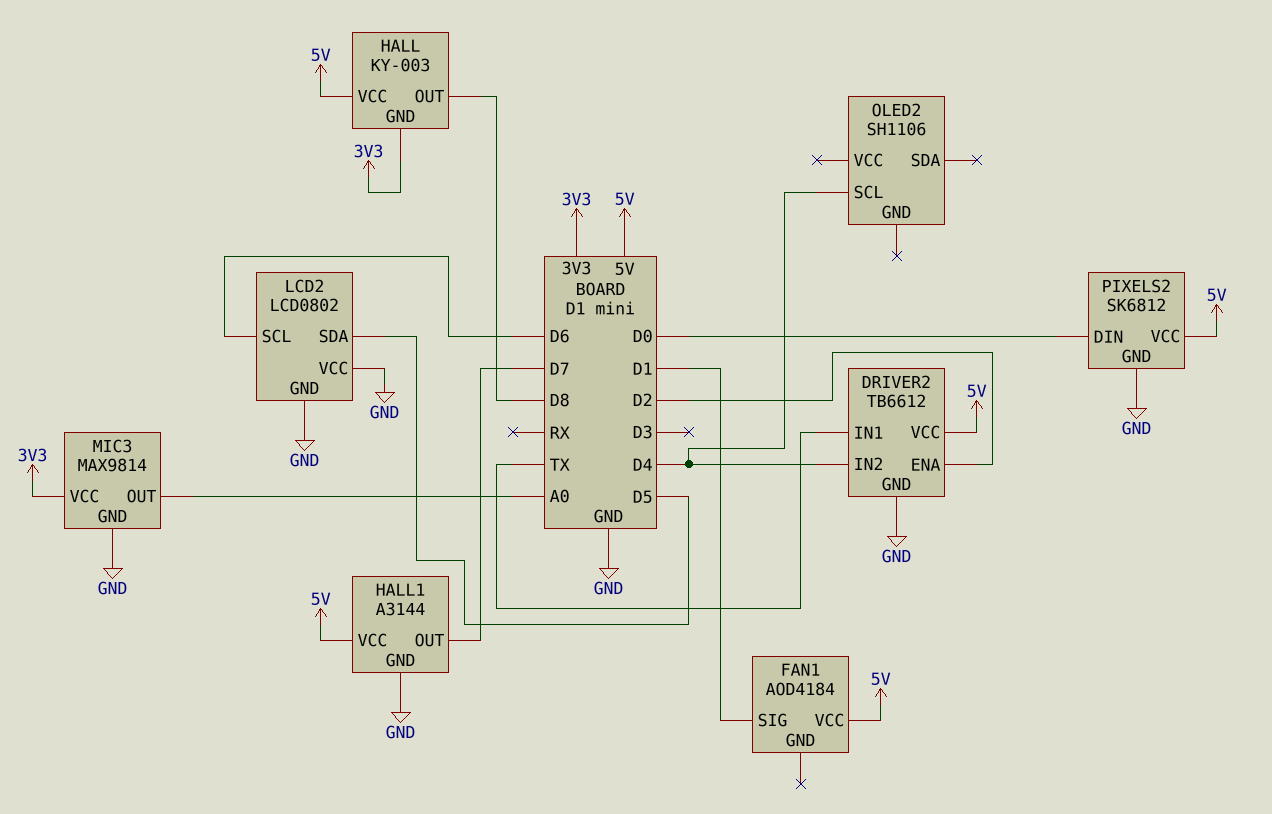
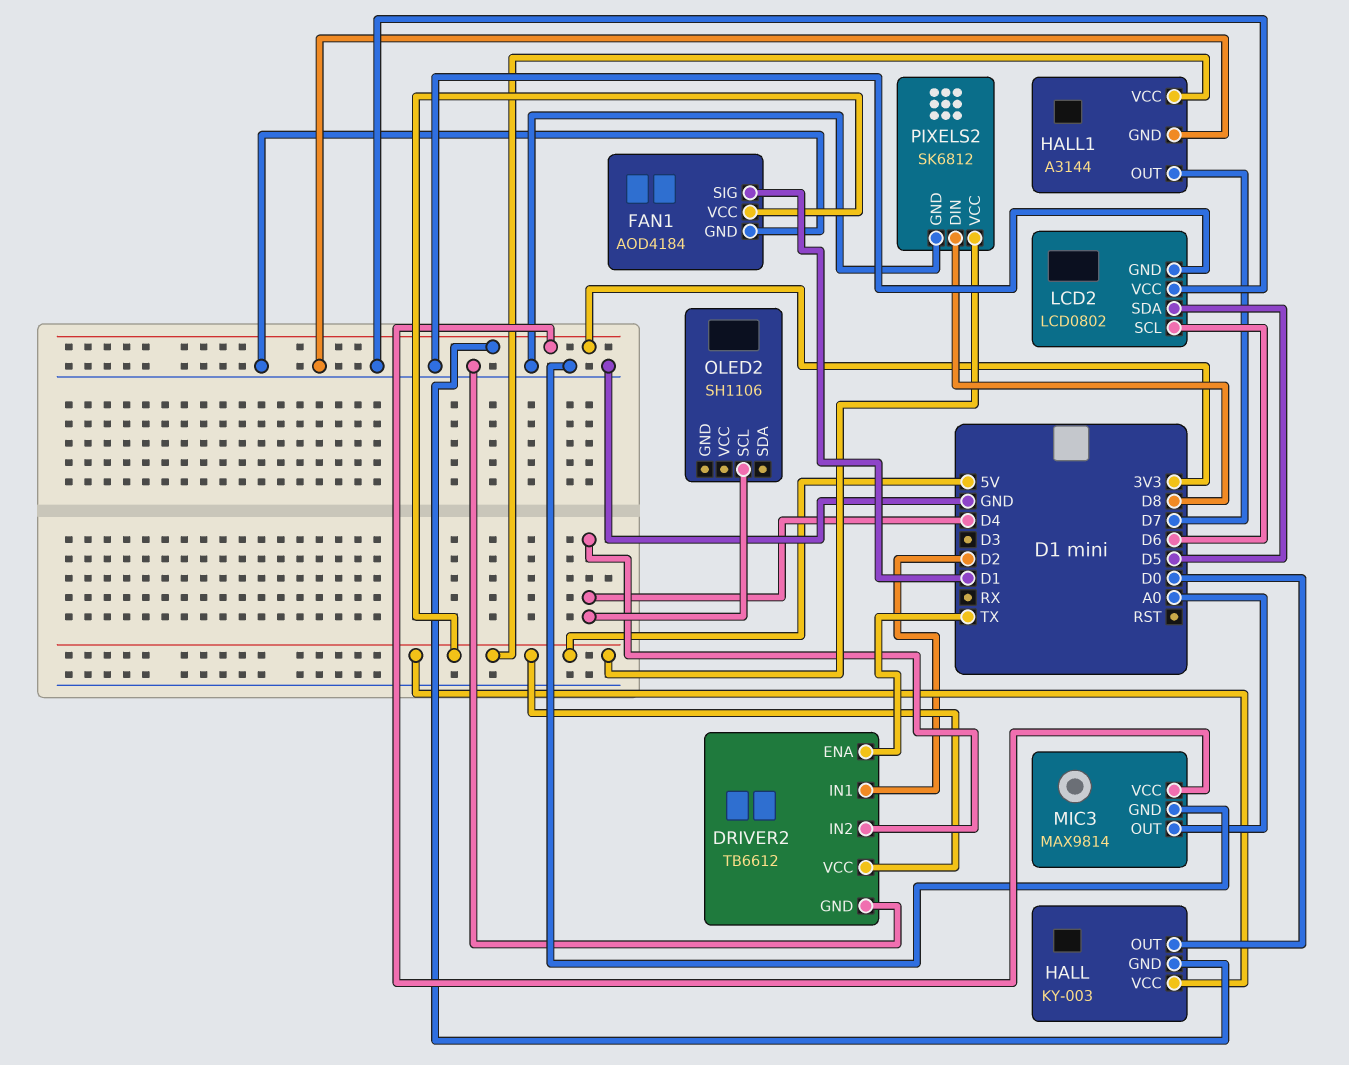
DRIVER2 pin ENA: D2 -> TX
DRIVER2 pin IN1: TX -> D2
FAN1 pin GND: none -> GND
HALL pin OUT: D8 -> D0
PIXELS2 pin DIN: D0 -> D8

